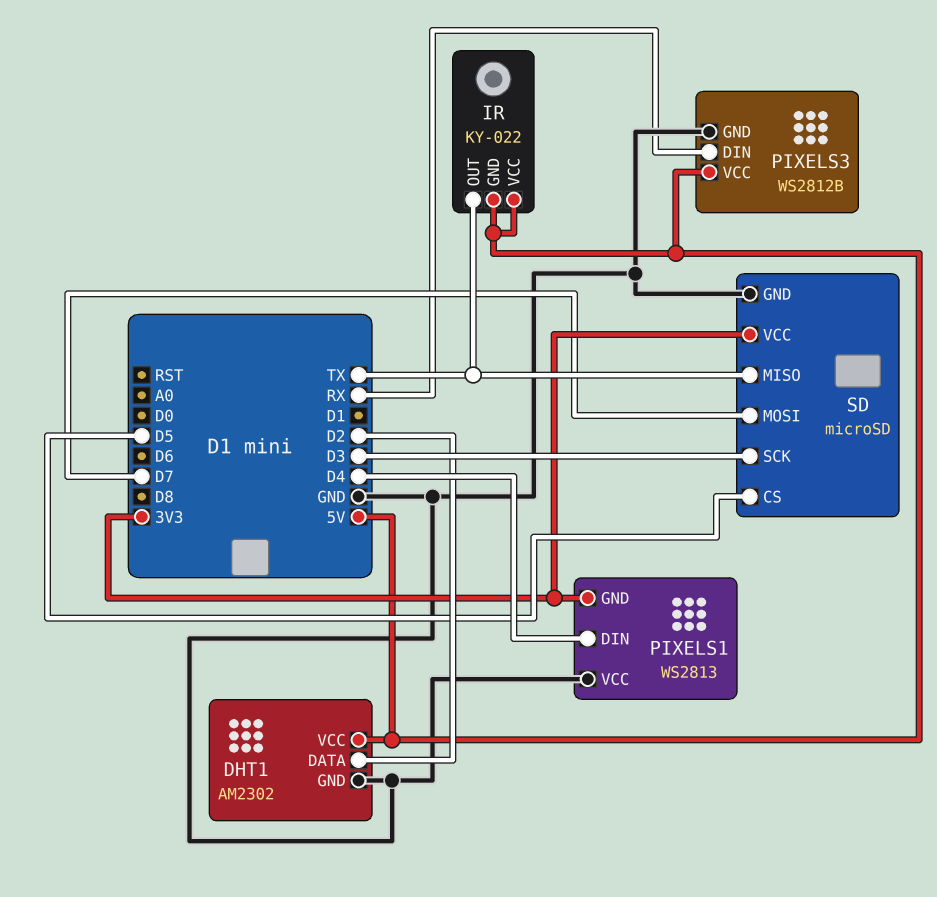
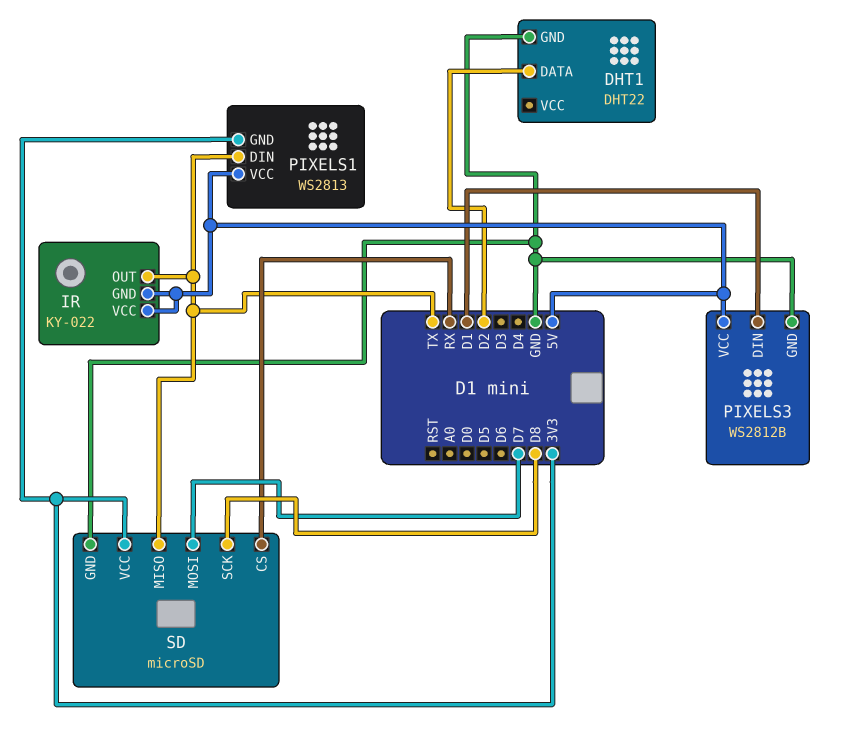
DHT1: AM2302 -> DHT22
DHT1 pin VCC: 5V -> none
PIXELS1 pin DIN: D4 -> TX
PIXELS1 pin VCC: GND -> 5V
PIXELS3 pin DIN: RX -> D1
SD pin CS: D5 -> RX
SD pin SCK: D3 -> D8

